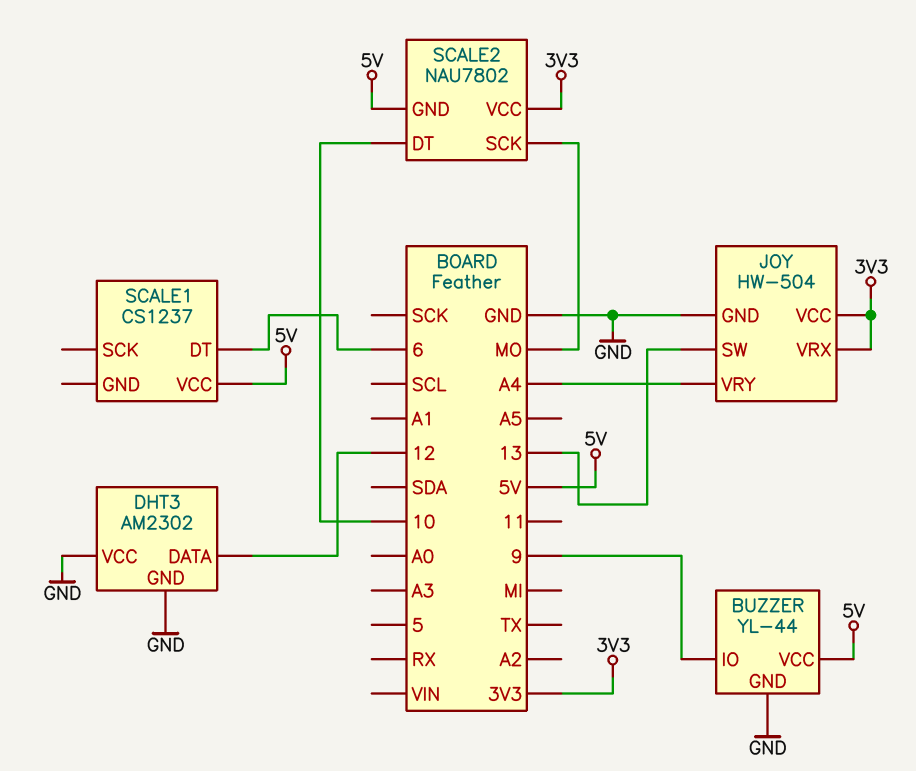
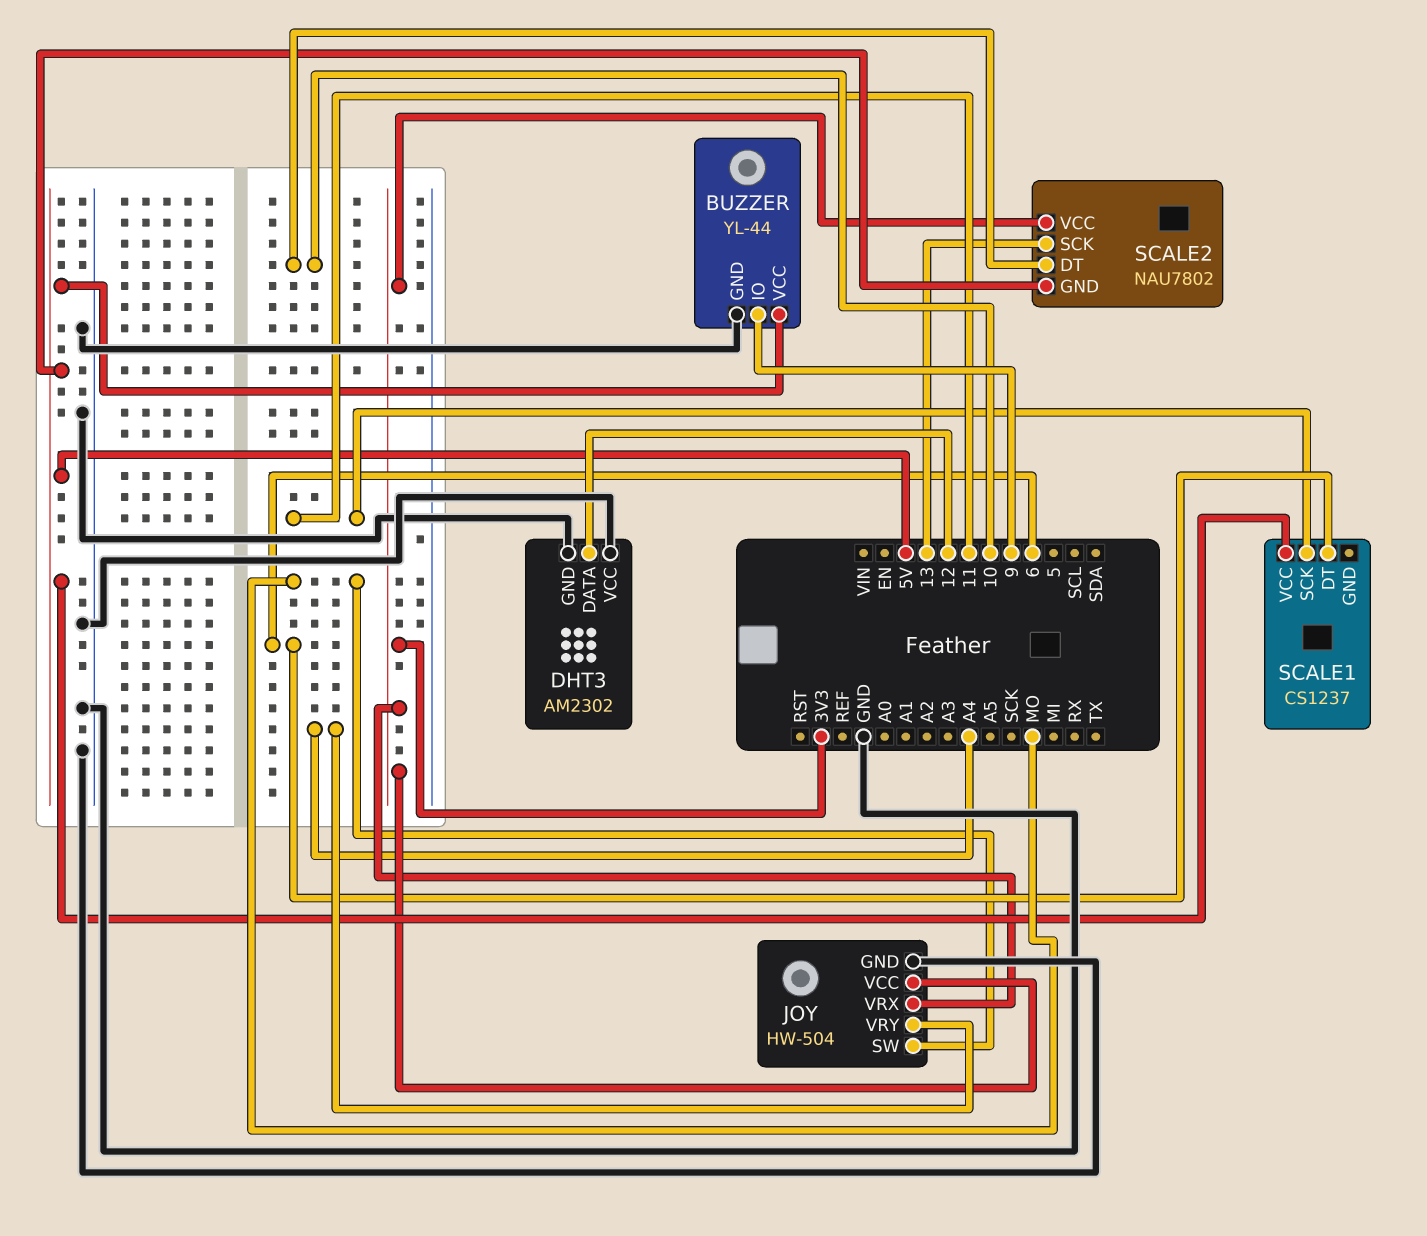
JOY pin SW: 13 -> MO
SCALE1 pin SCK: none -> 11
SCALE2 pin SCK: MO -> 13

